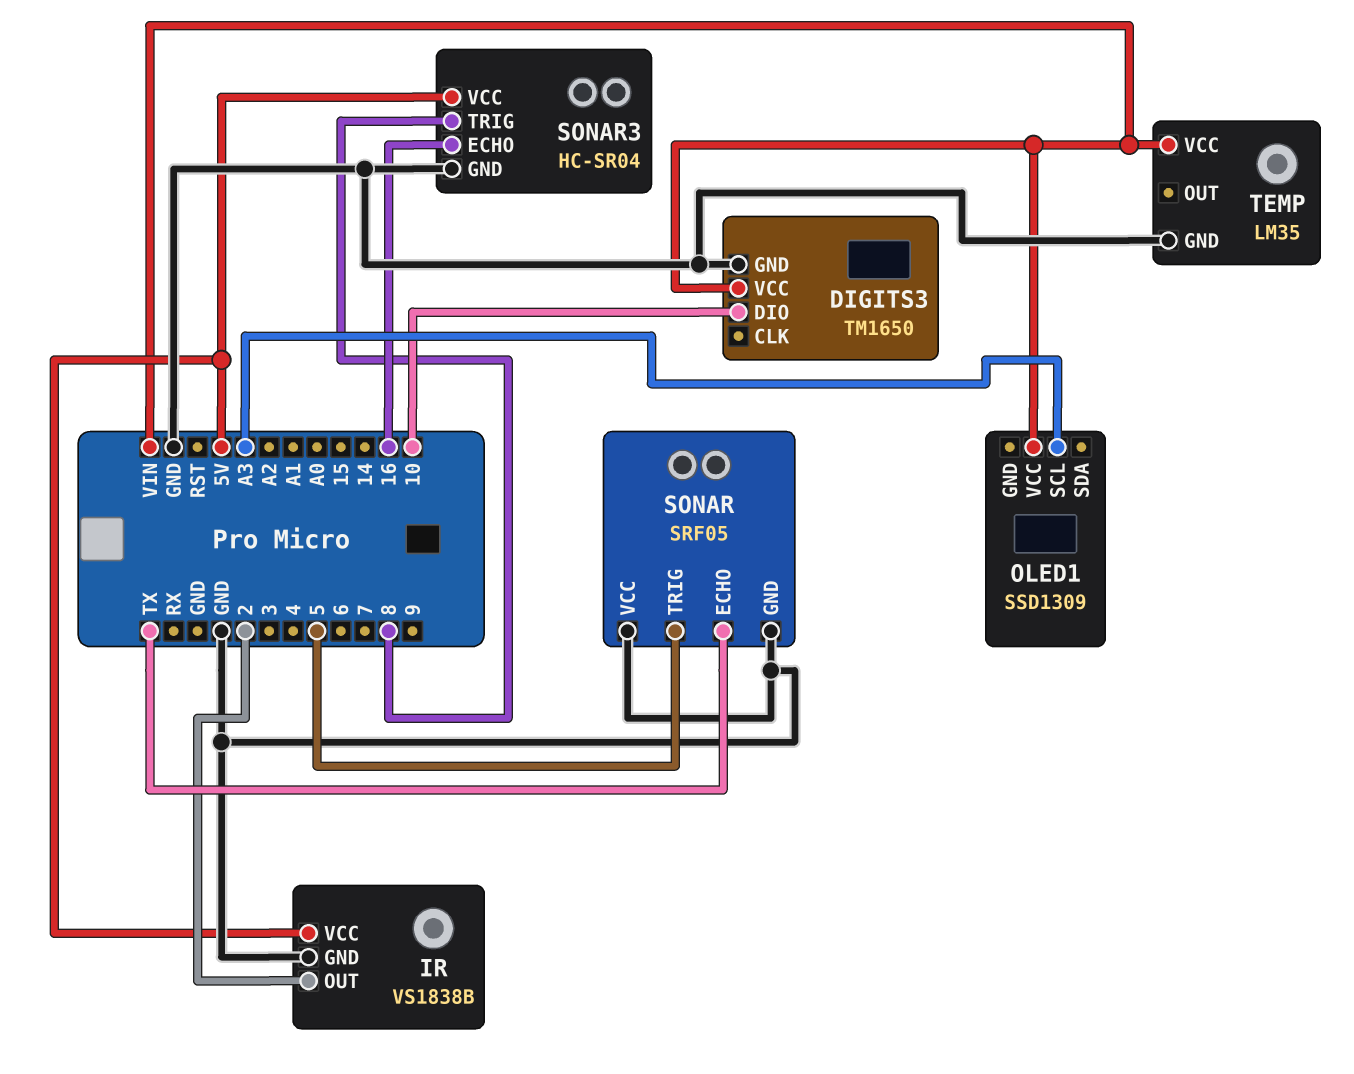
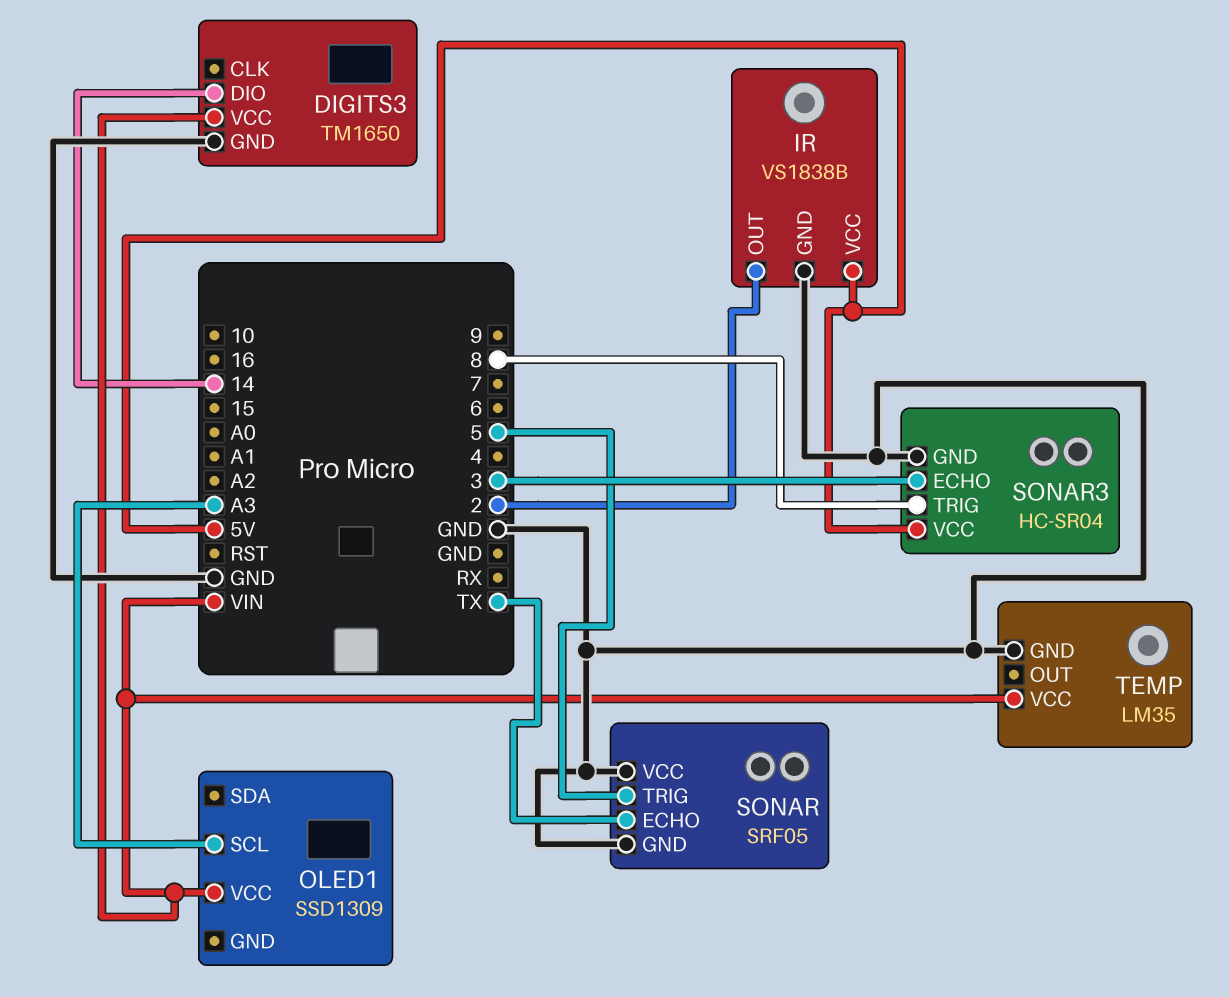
DIGITS3 pin DIO: 10 -> 14
SONAR3 pin ECHO: 16 -> 3

